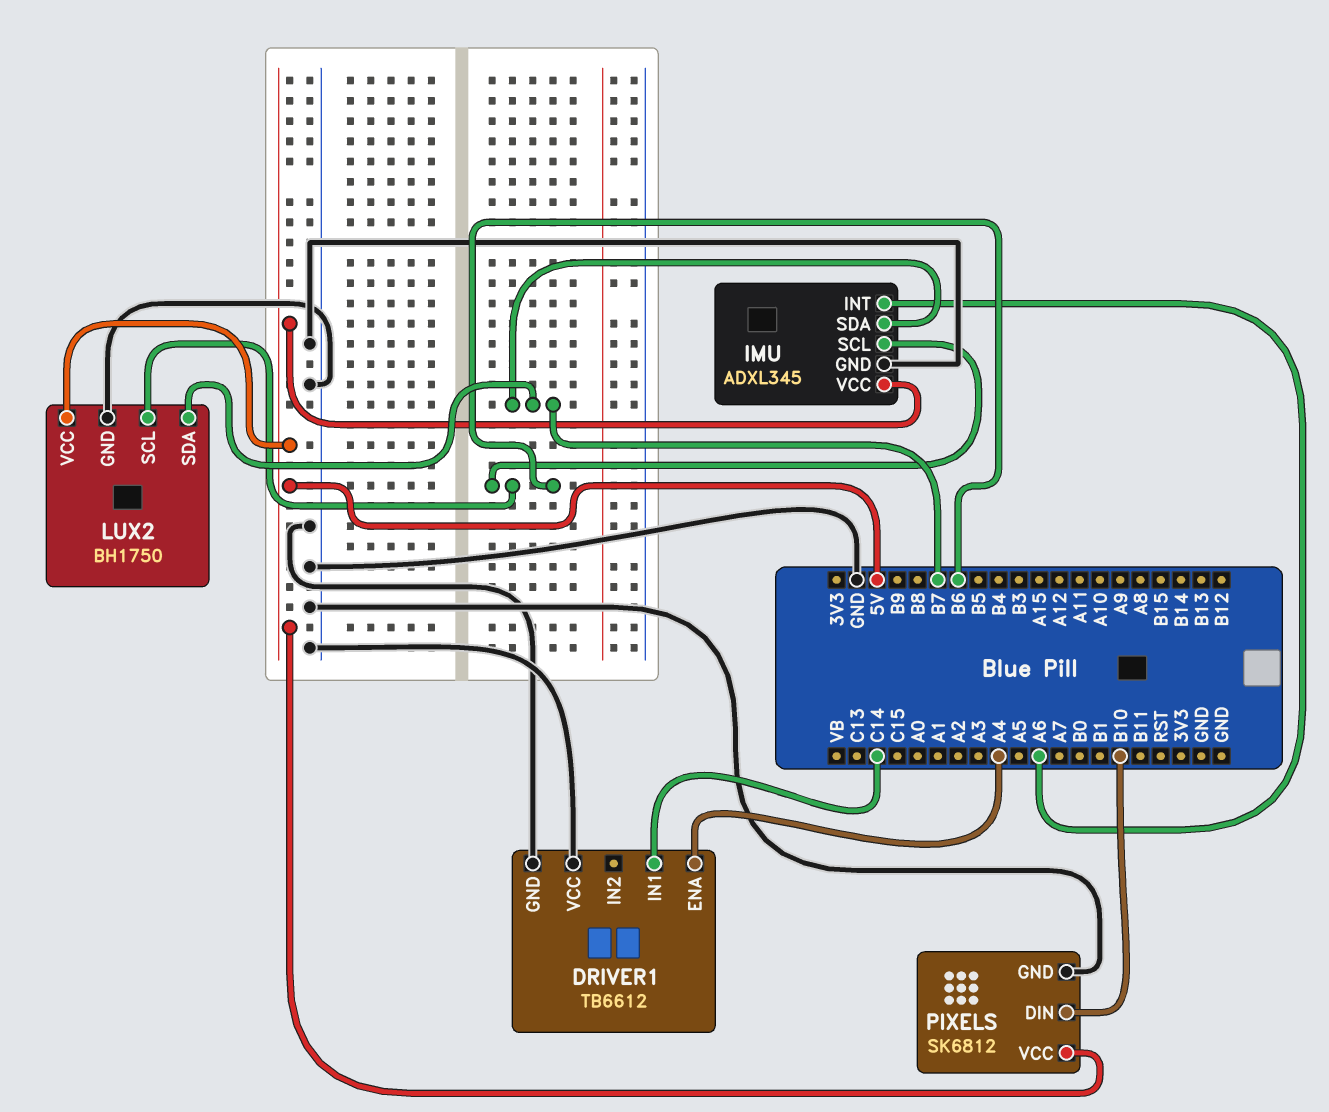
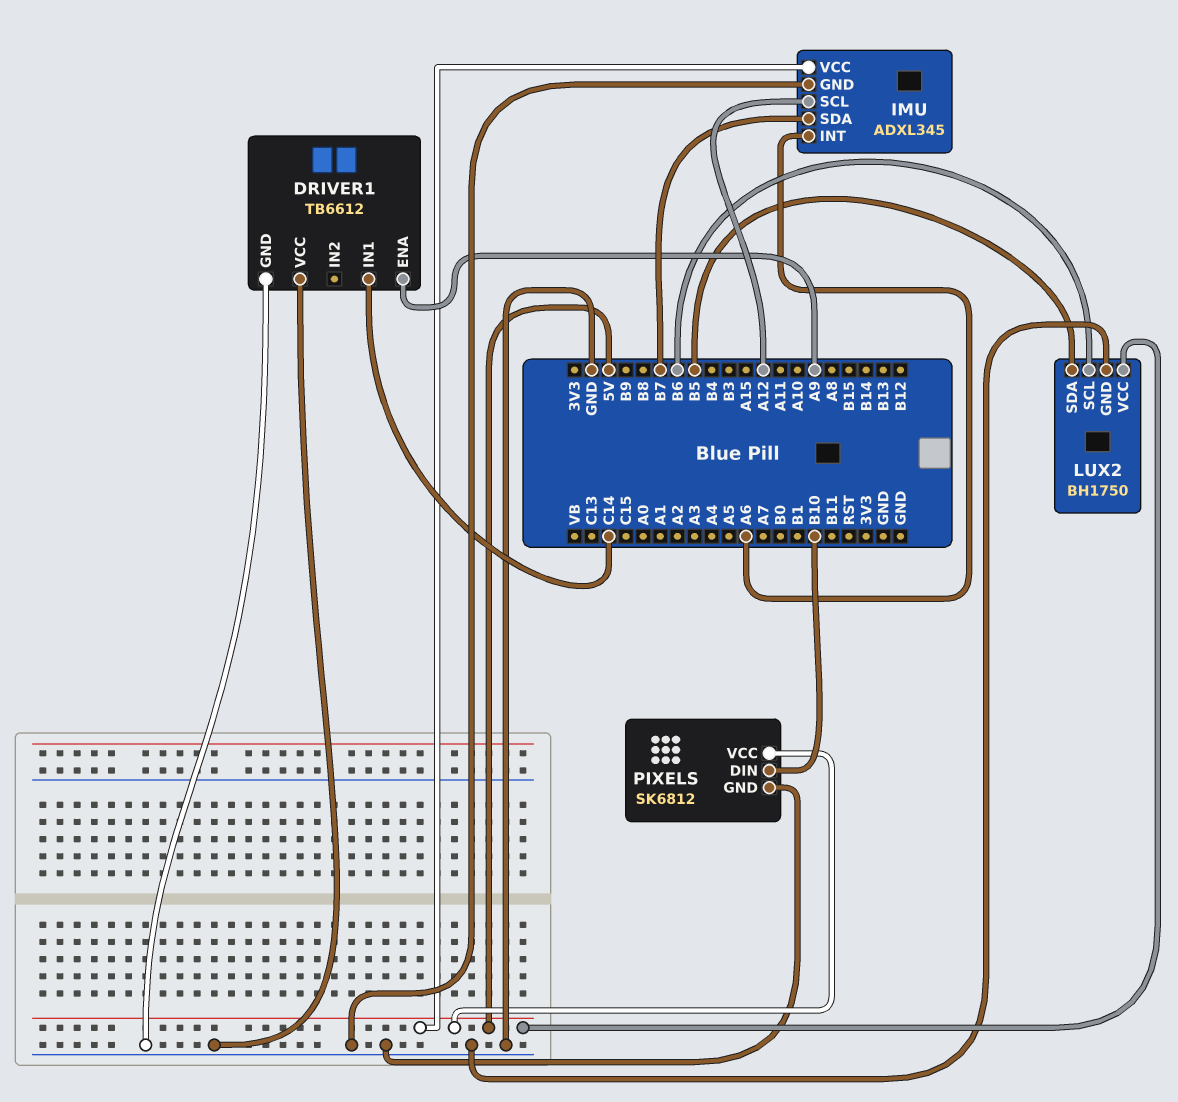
DRIVER1 pin ENA: A4 -> A9
IMU pin SCL: B6 -> A12
LUX2 pin SDA: B7 -> B5

